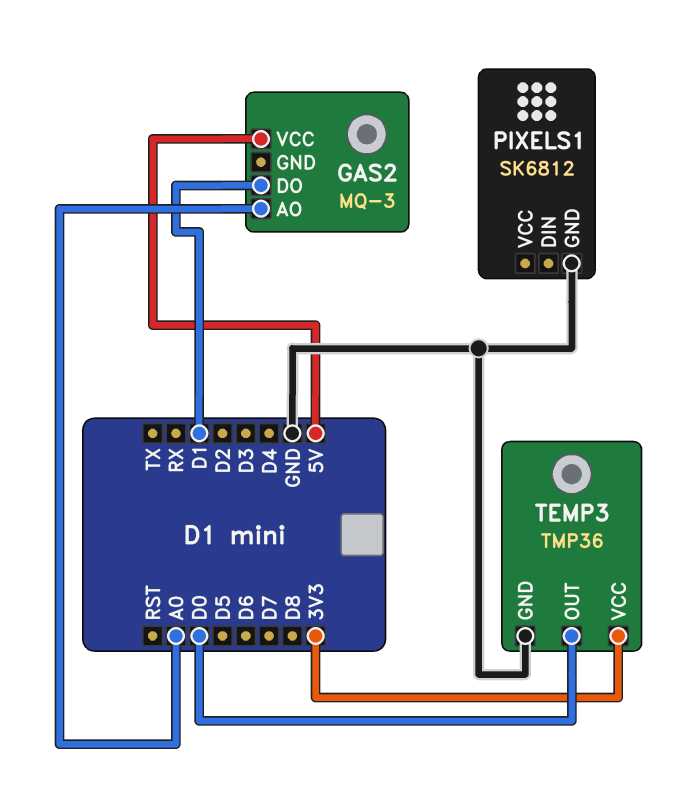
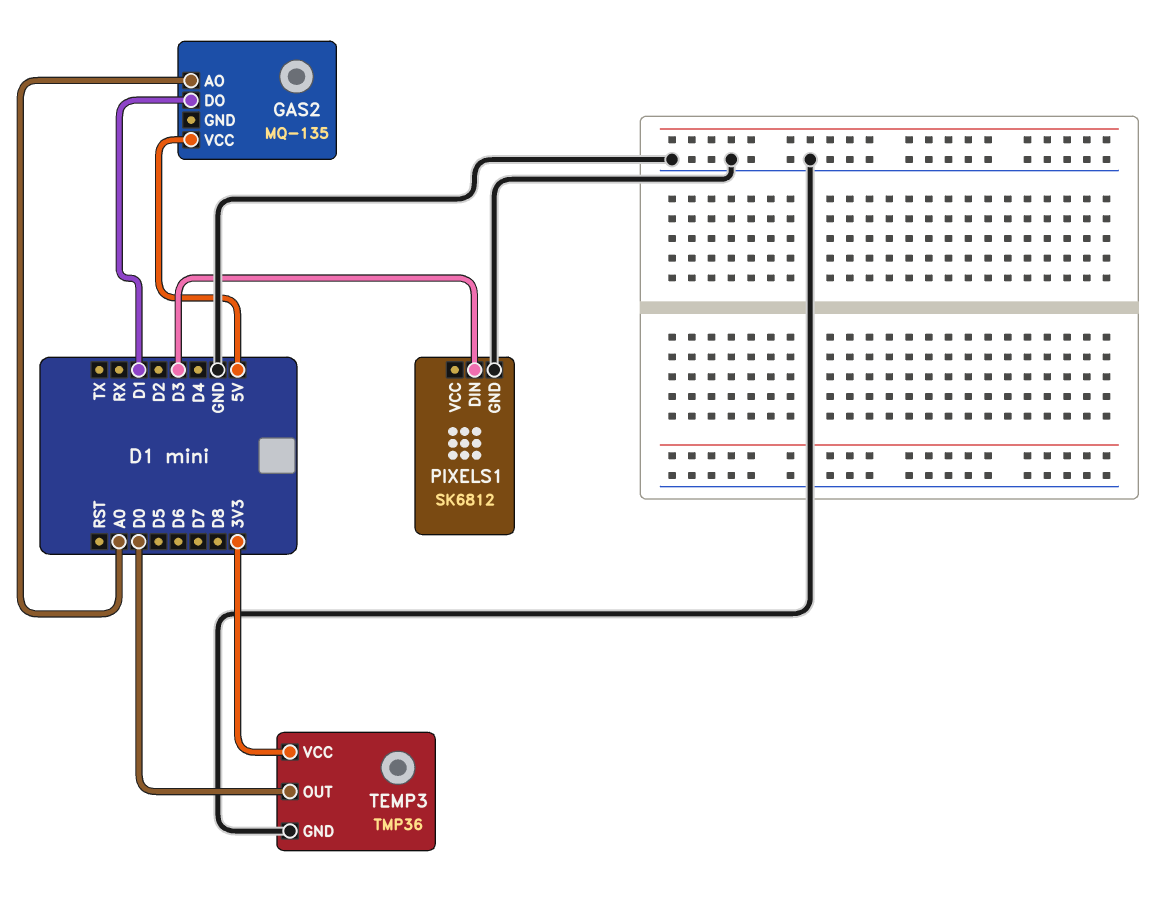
GAS2: MQ-3 -> MQ-135
PIXELS1 pin DIN: none -> D3

